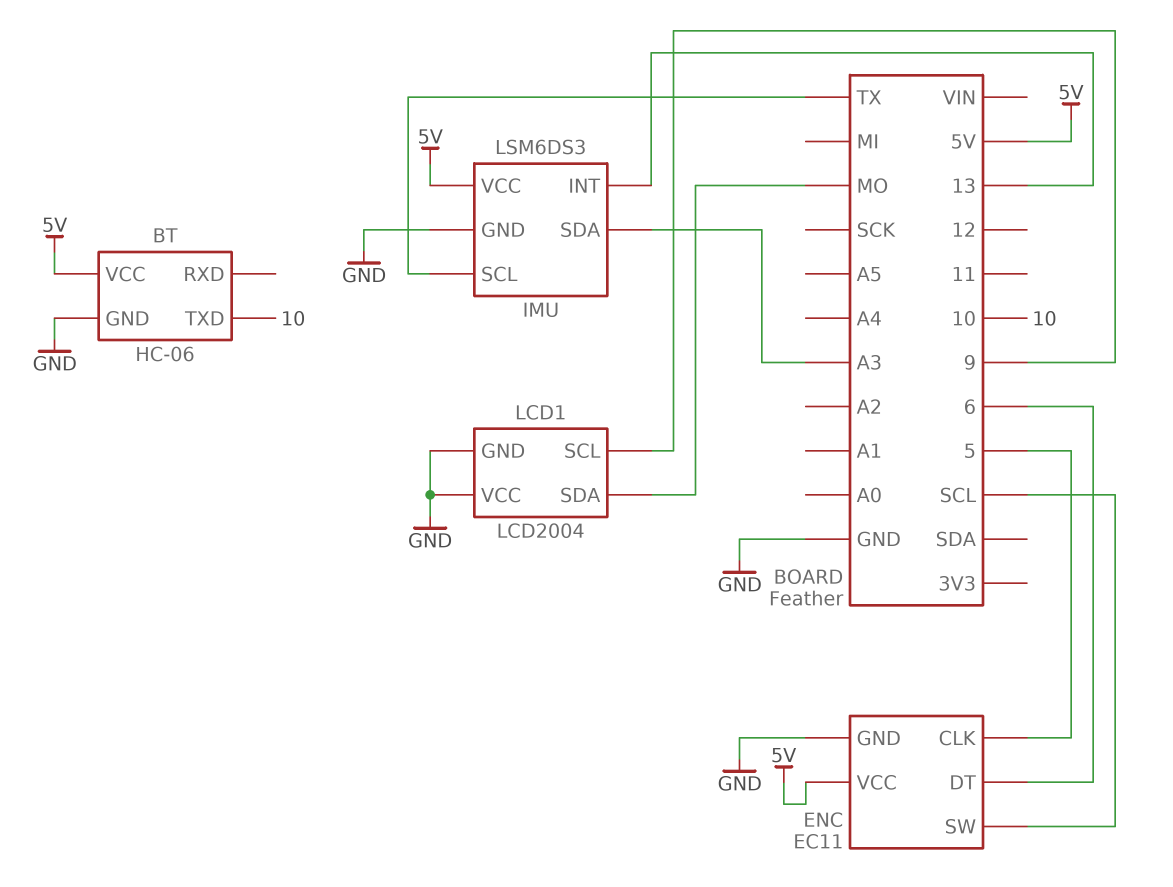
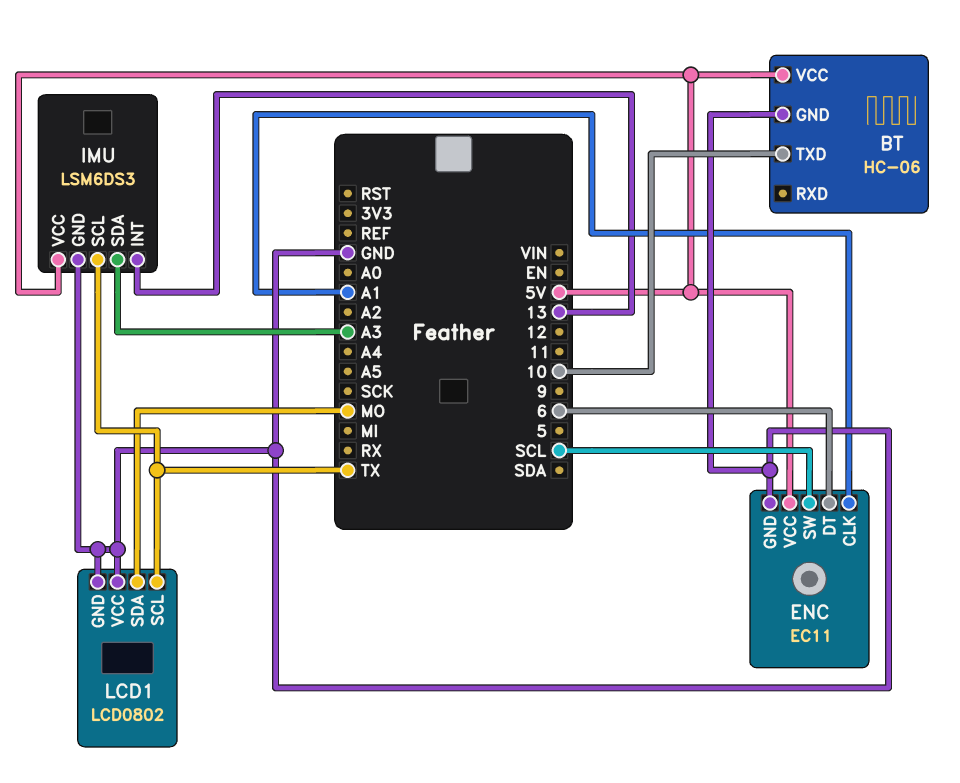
ENC pin CLK: 5 -> A1
LCD1: LCD2004 -> LCD0802
LCD1 pin SCL: 9 -> TX

